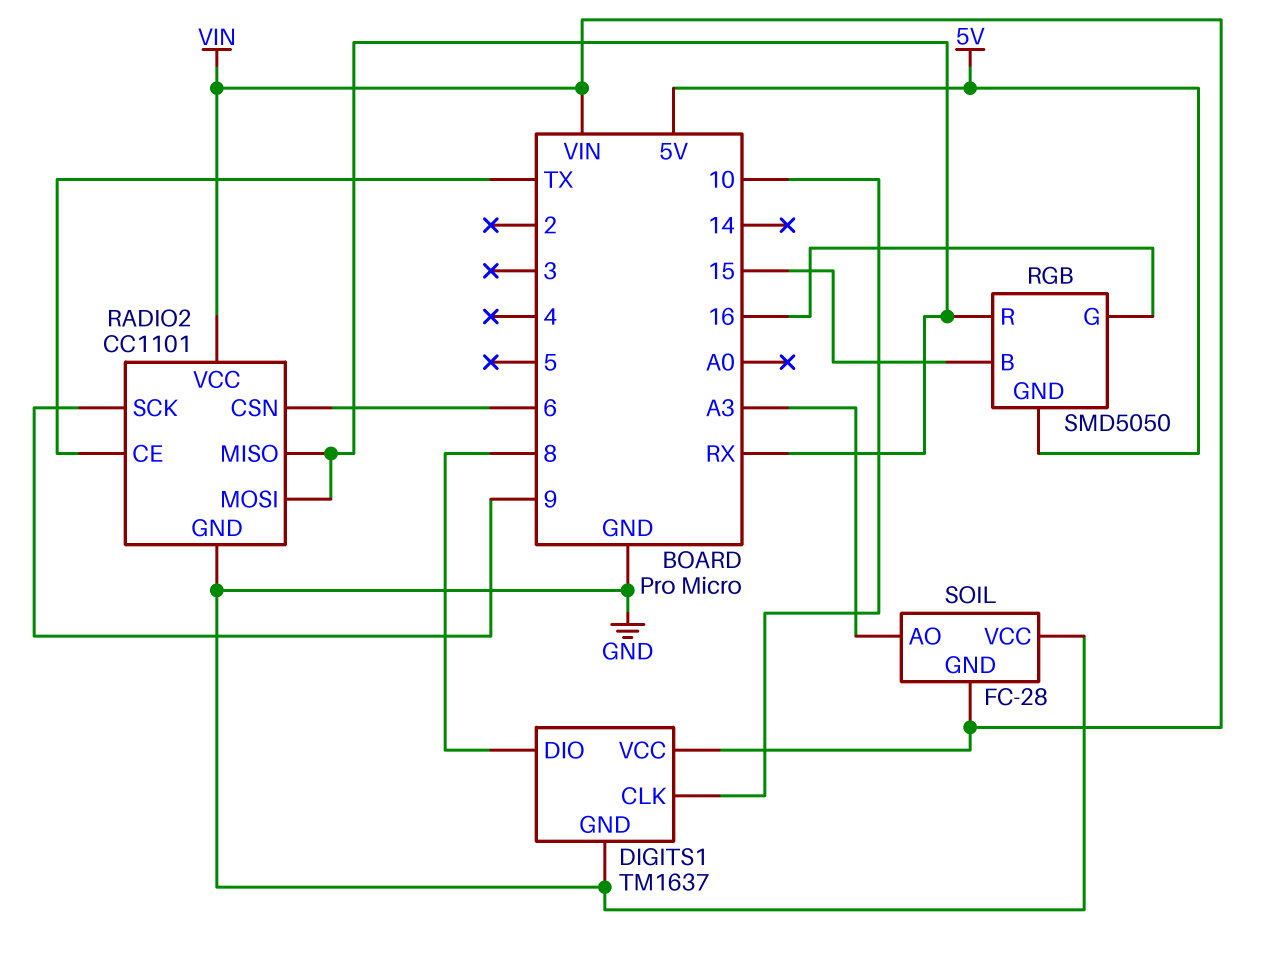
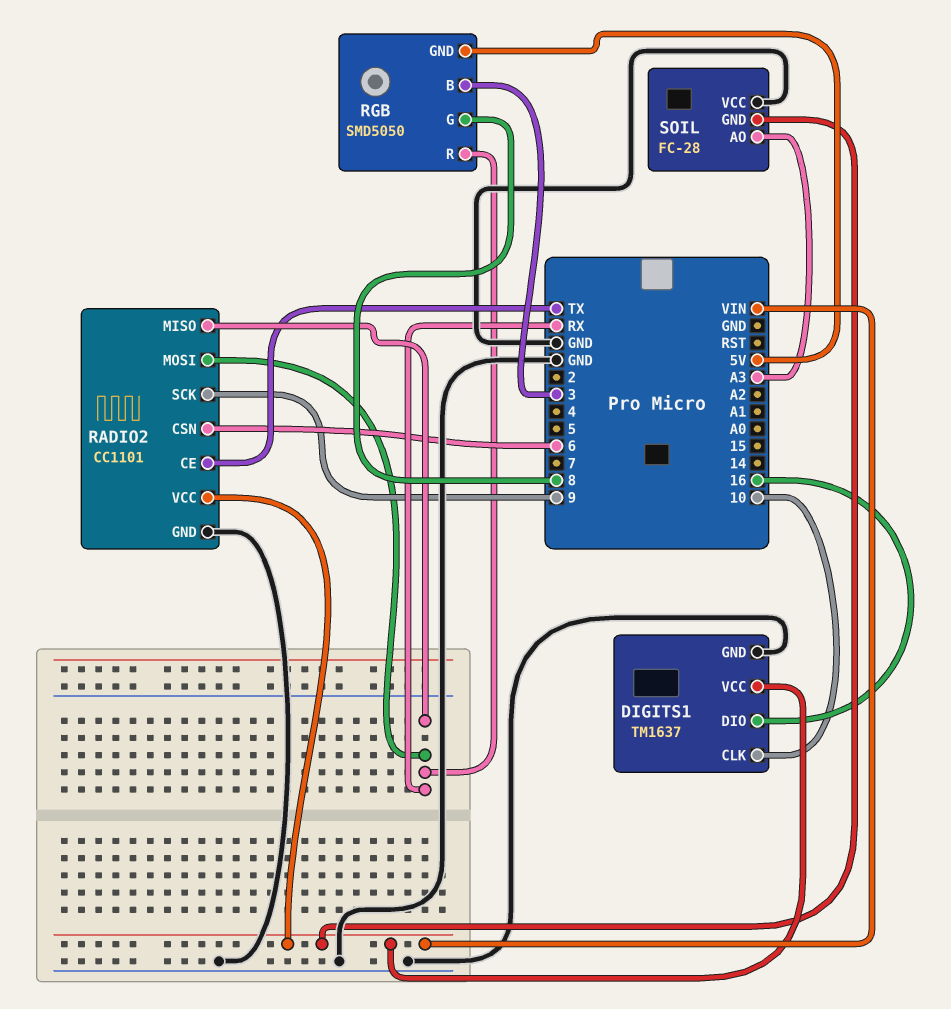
DIGITS1 pin DIO: 8 -> 16
RGB pin B: 15 -> 3
RGB pin G: 16 -> 8

